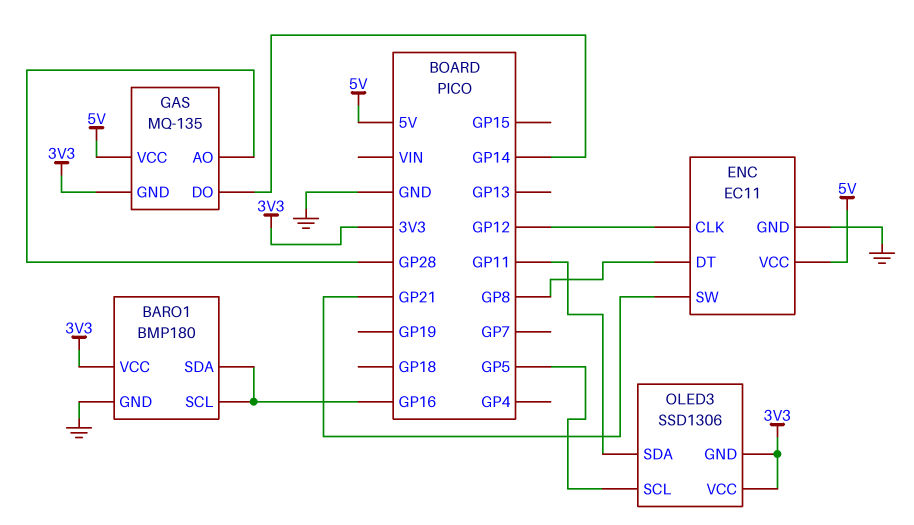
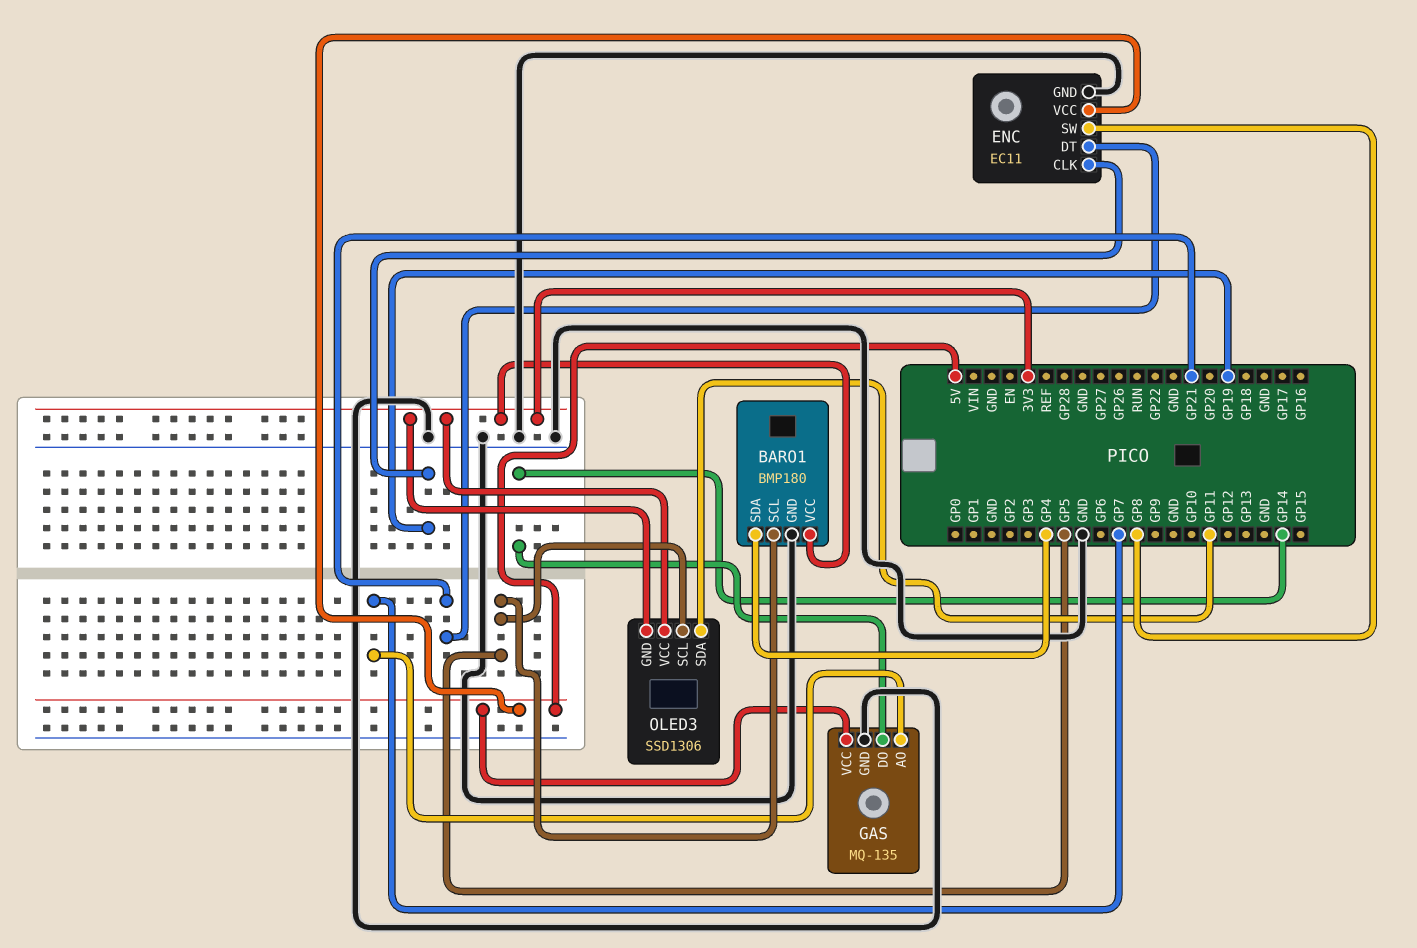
BARO1 pin SCL: GP16 -> GP5
BARO1 pin SDA: GP16 -> GP4
ENC pin CLK: GP12 -> GP19
ENC pin DT: GP8 -> GP21
ENC pin SW: GP21 -> GP8
GAS pin AO: GP28 -> GP7
GAS pin GND: 3V3 -> GND

